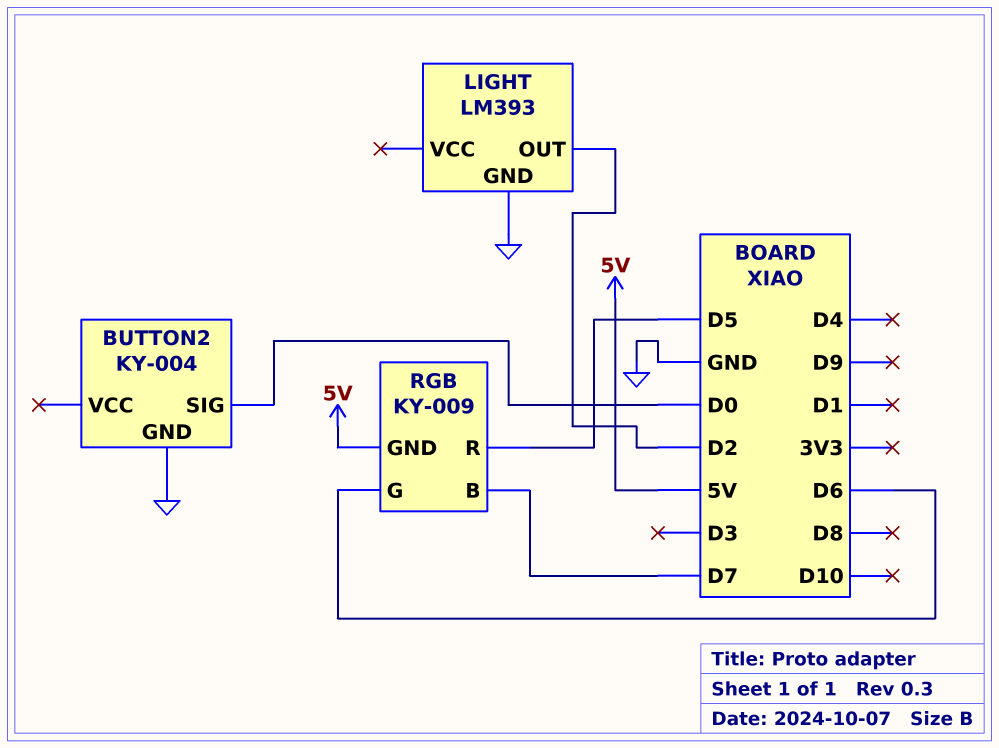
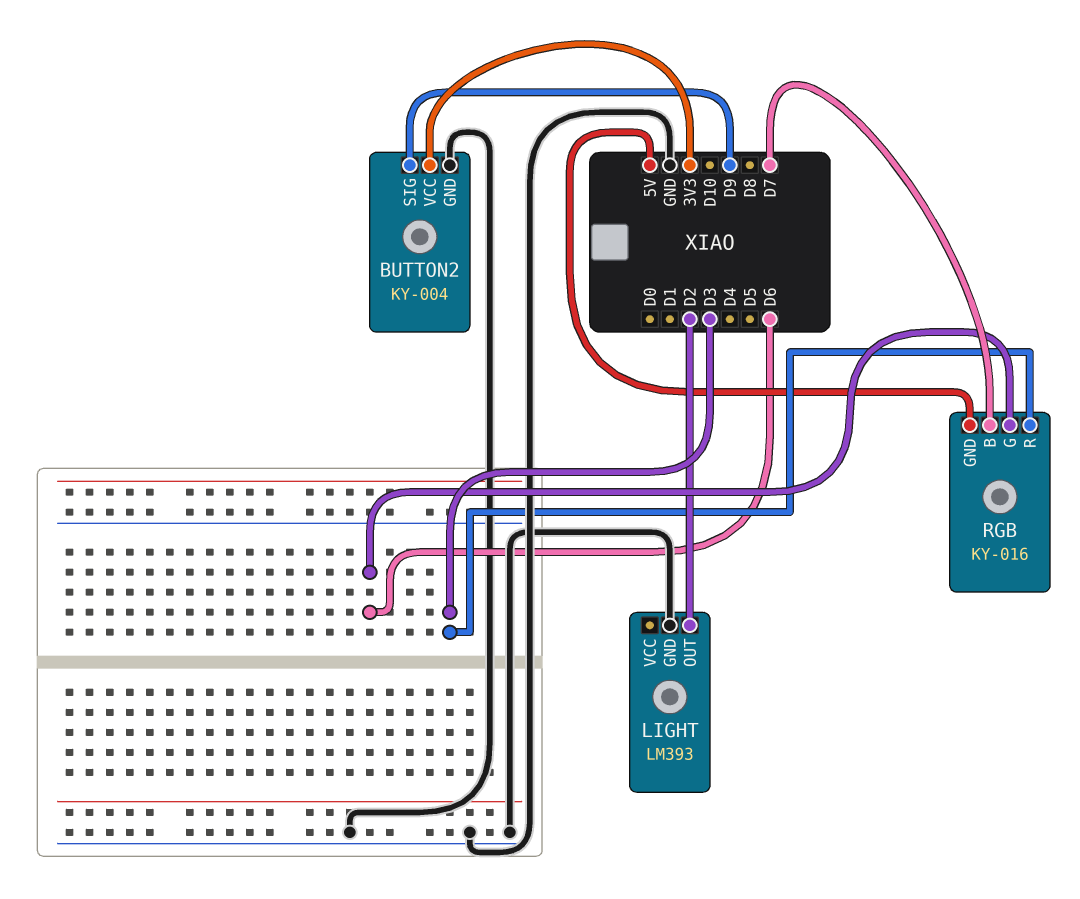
BUTTON2 pin SIG: D0 -> D9
BUTTON2 pin VCC: none -> 3V3
RGB: KY-009 -> KY-016
RGB pin R: D5 -> D3

